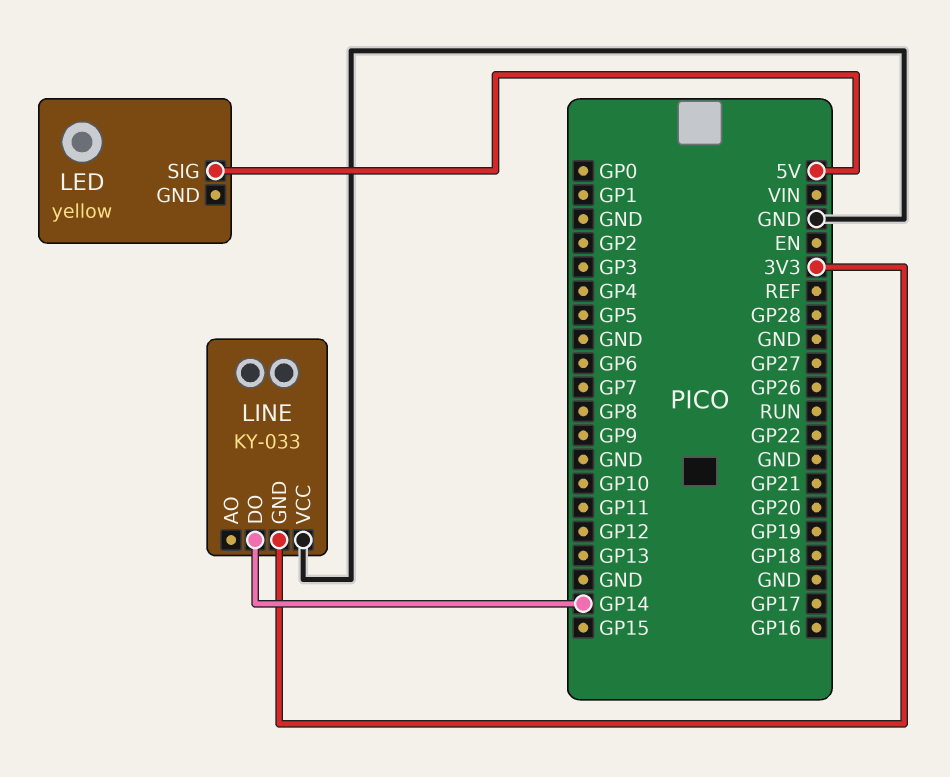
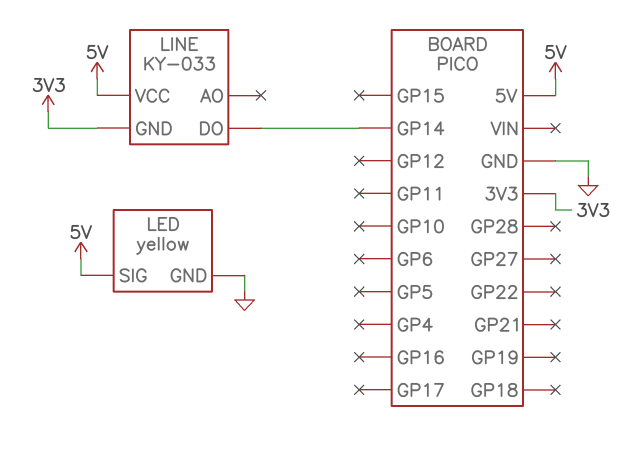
LED pin GND: none -> GND
LINE pin VCC: GND -> 5V

